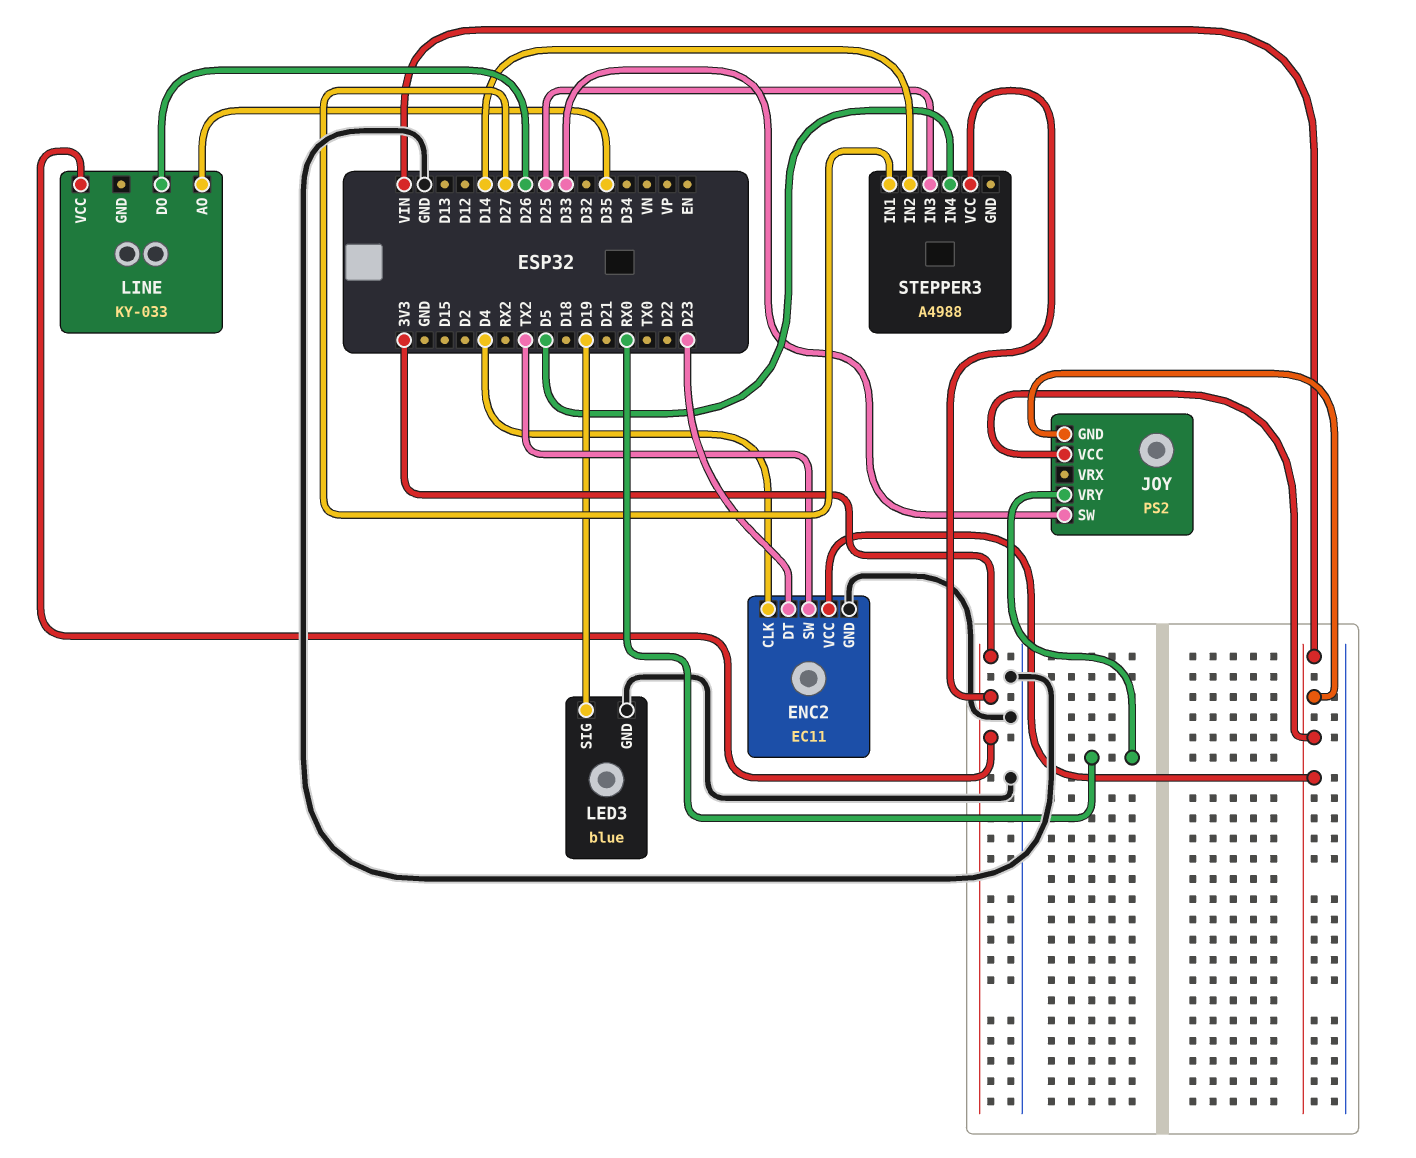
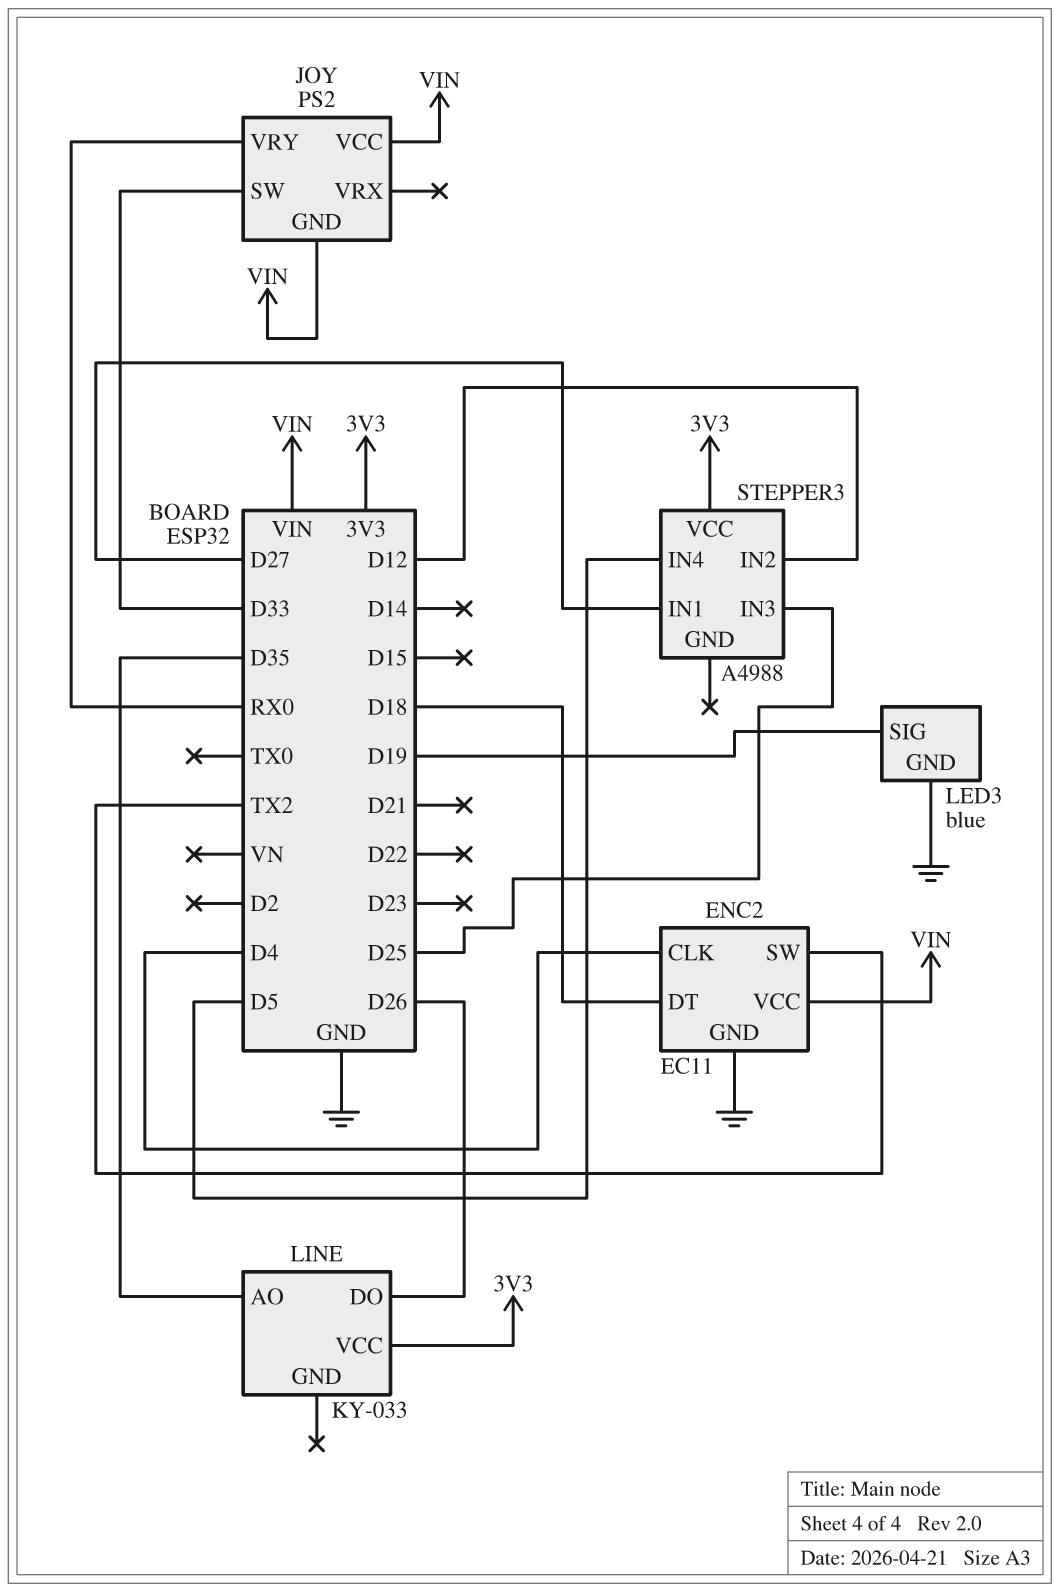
ENC2 pin DT: D23 -> D18
STEPPER3 pin IN2: D14 -> D12

